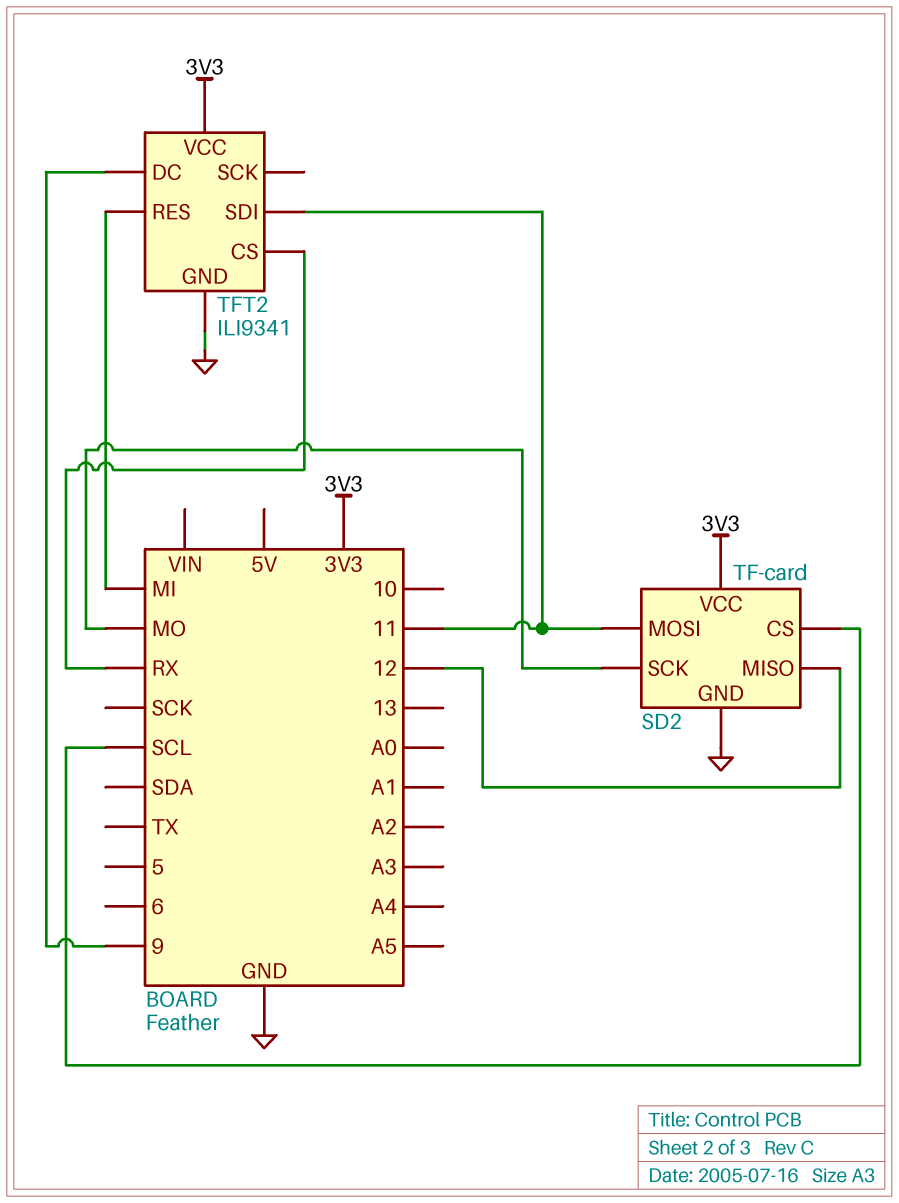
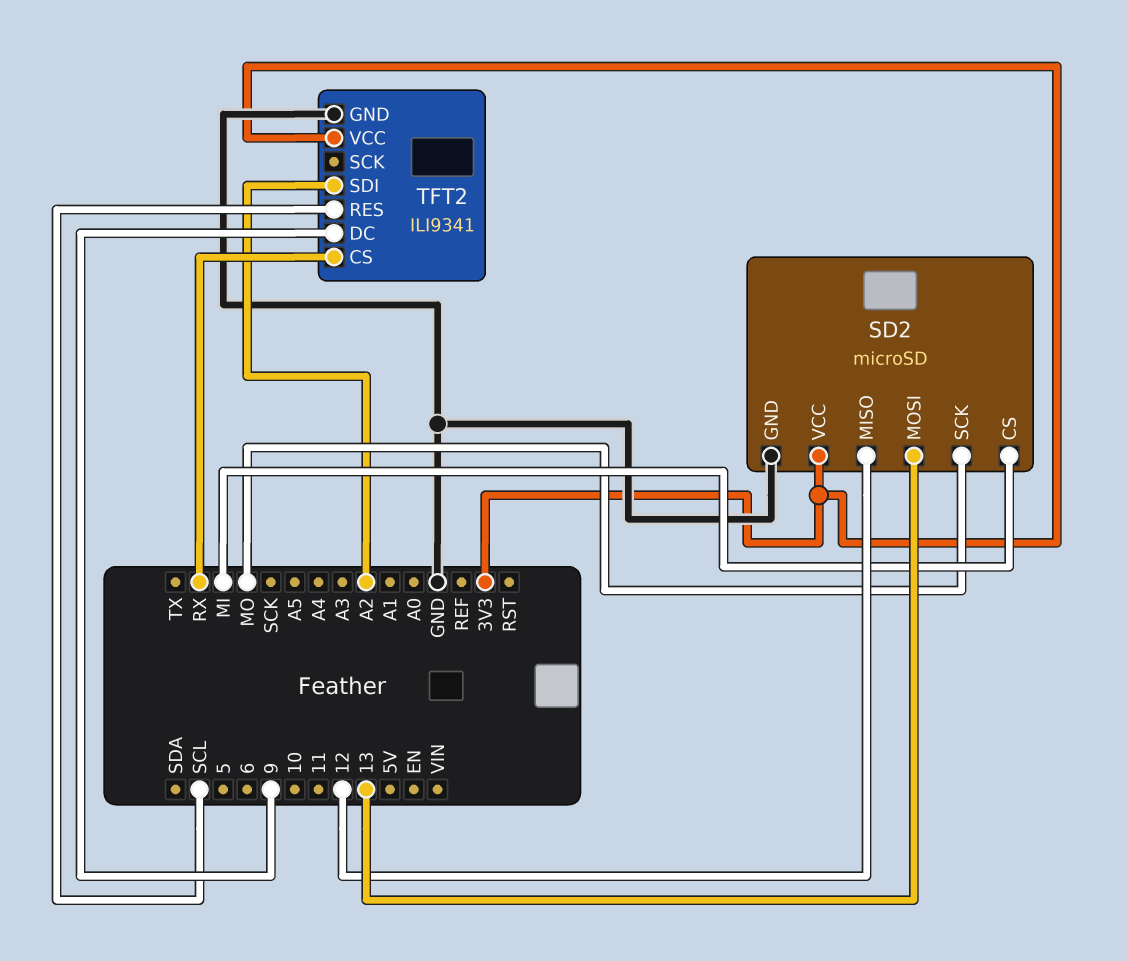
SD2: TF-card -> microSD
SD2 pin CS: SCL -> MI
SD2 pin MOSI: 11 -> 13
TFT2 pin RES: MI -> SCL
TFT2 pin SDI: 11 -> A2

